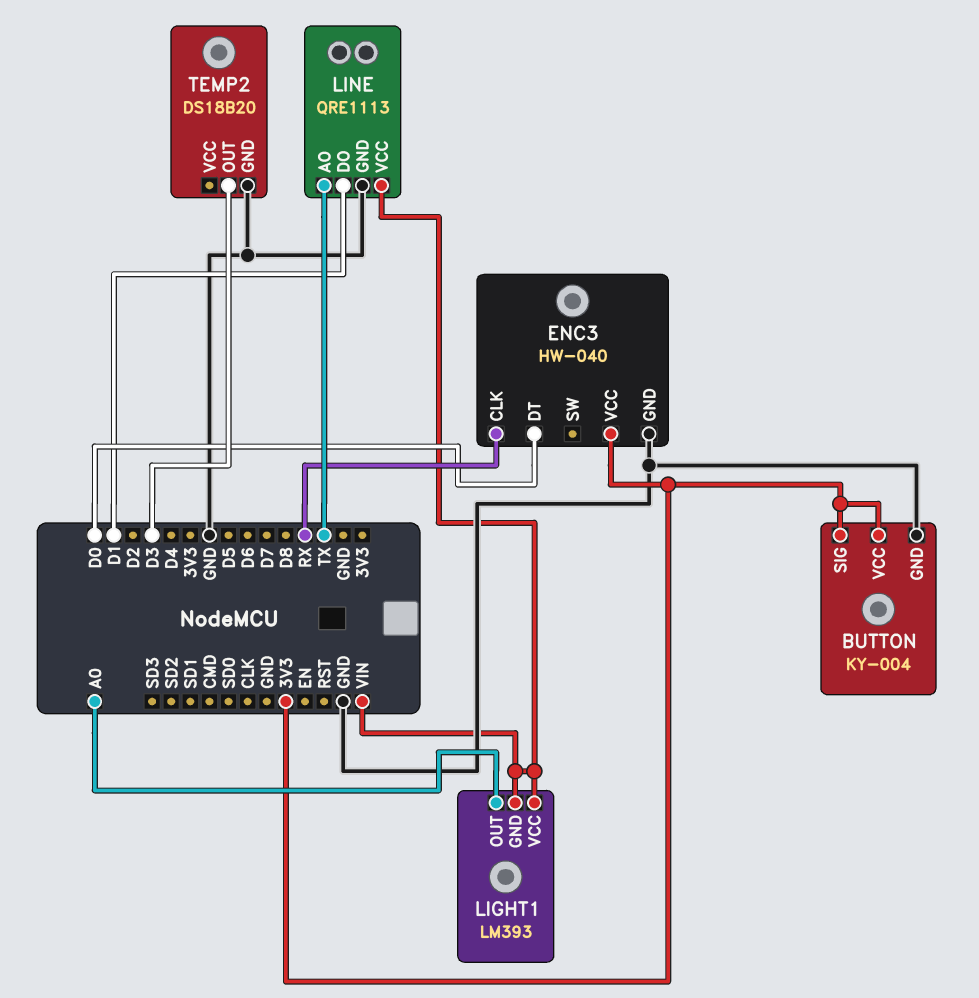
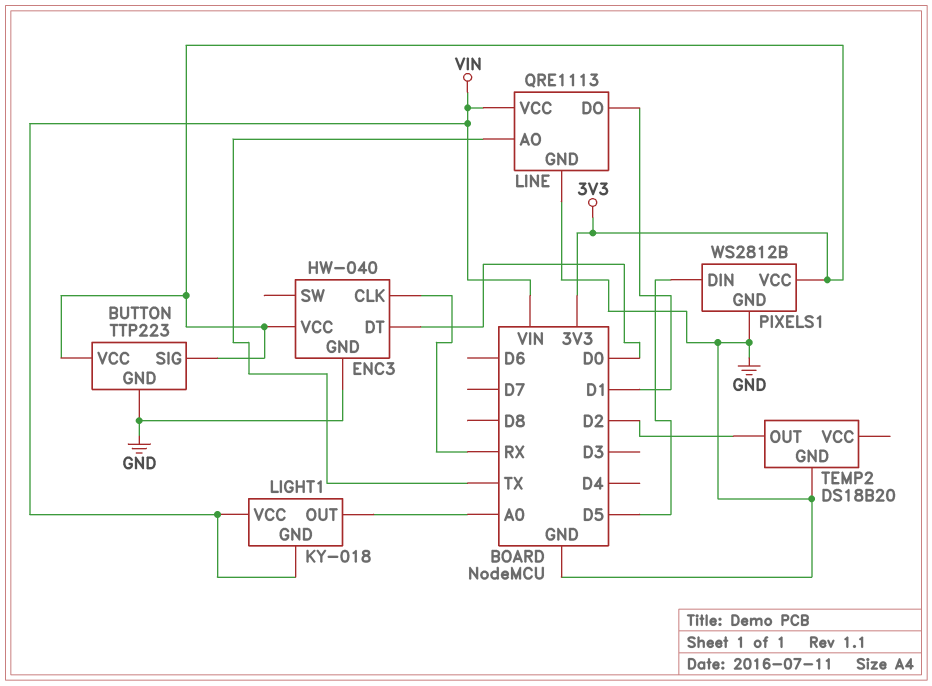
BUTTON: KY-004 -> TTP223
LIGHT1: LM393 -> KY-018
PIXELS1: none -> WS2812B
PIXELS1 pin DIN: none -> D5
PIXELS1 pin GND: none -> GND
PIXELS1 pin VCC: none -> 3V3
TEMP2 pin OUT: D3 -> D2

